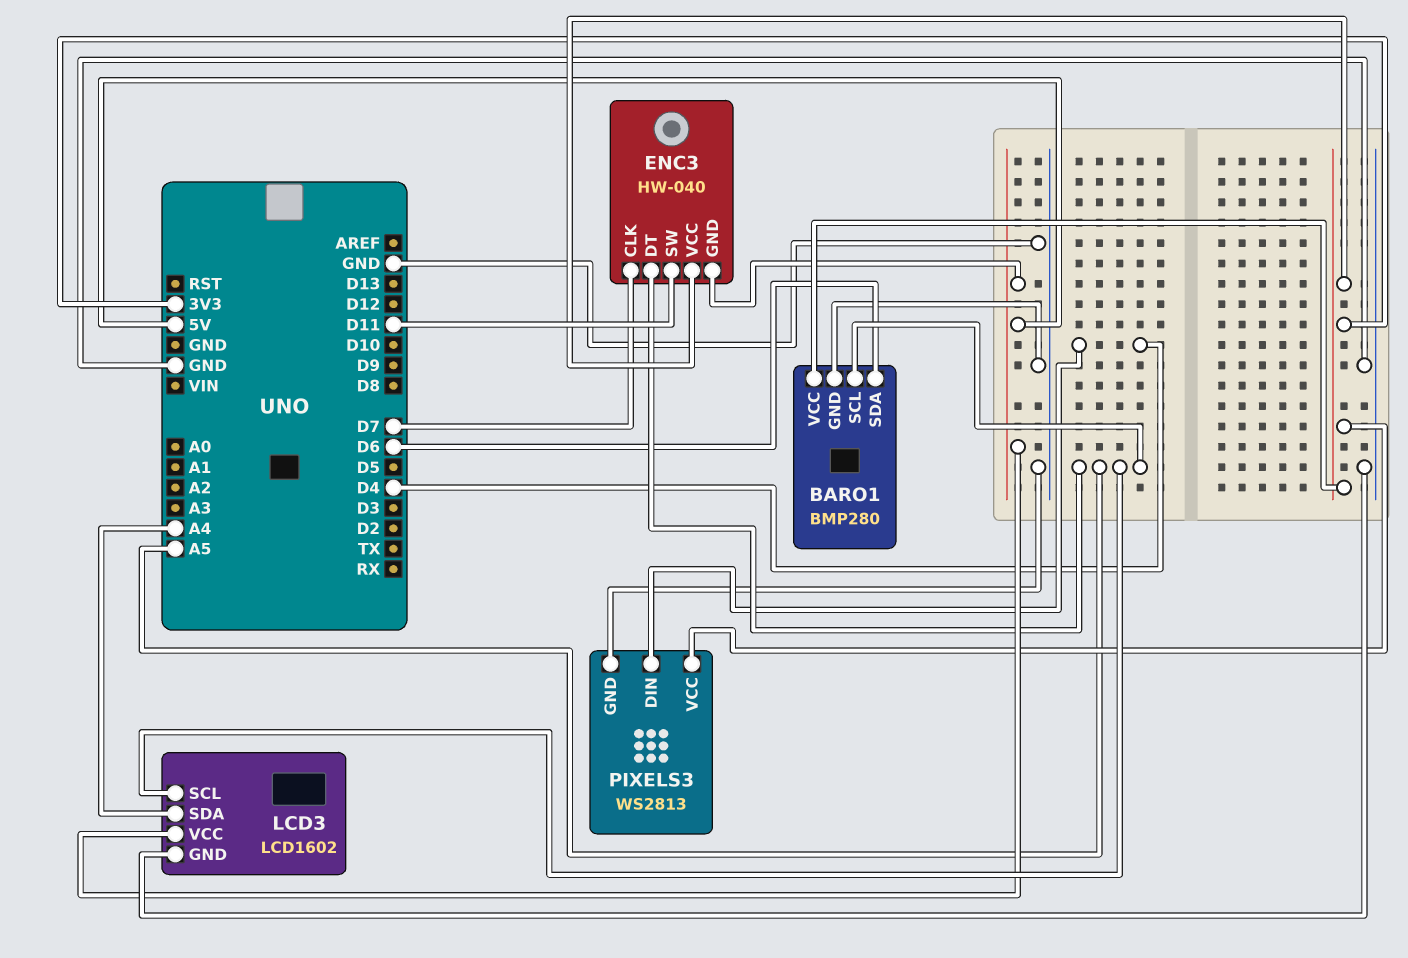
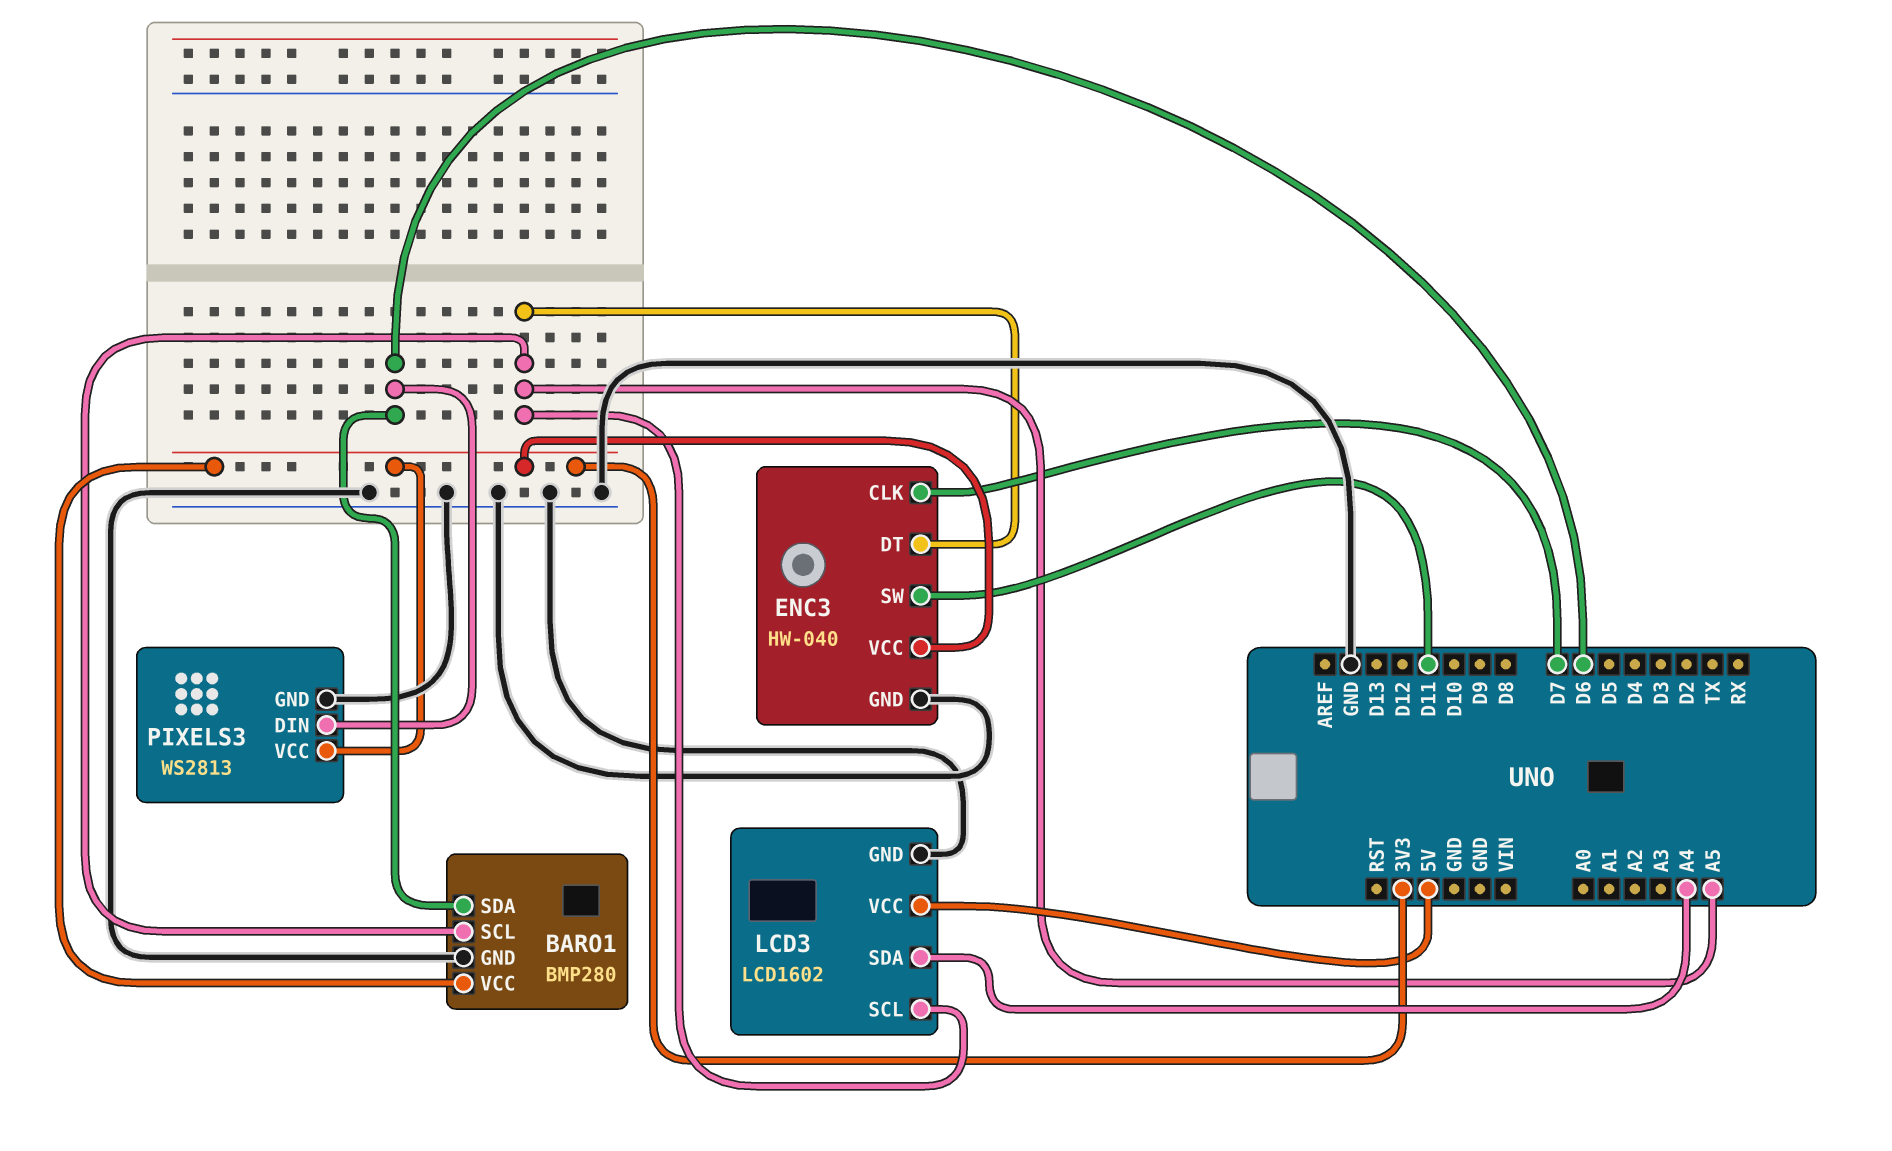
ENC3 pin GND: 5V -> GND
PIXELS3 pin DIN: D4 -> D6

